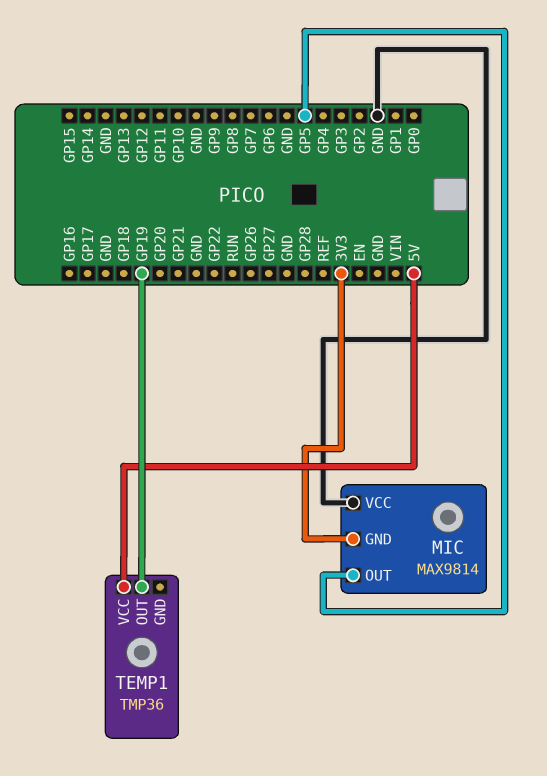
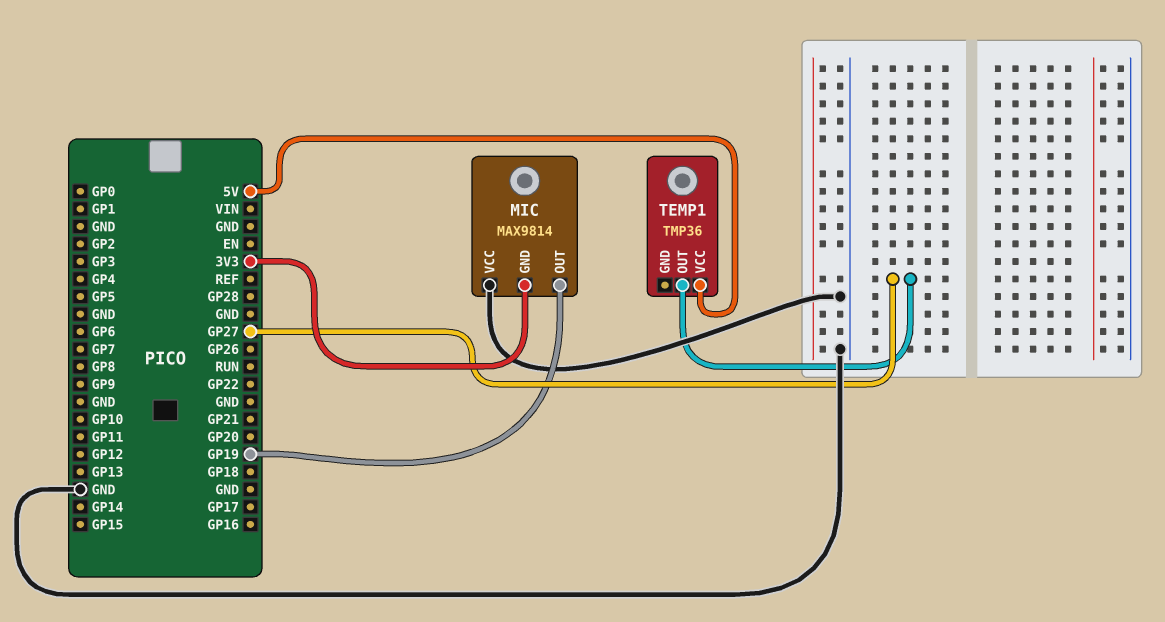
MIC pin OUT: GP5 -> GP19
TEMP1 pin OUT: GP19 -> GP27

